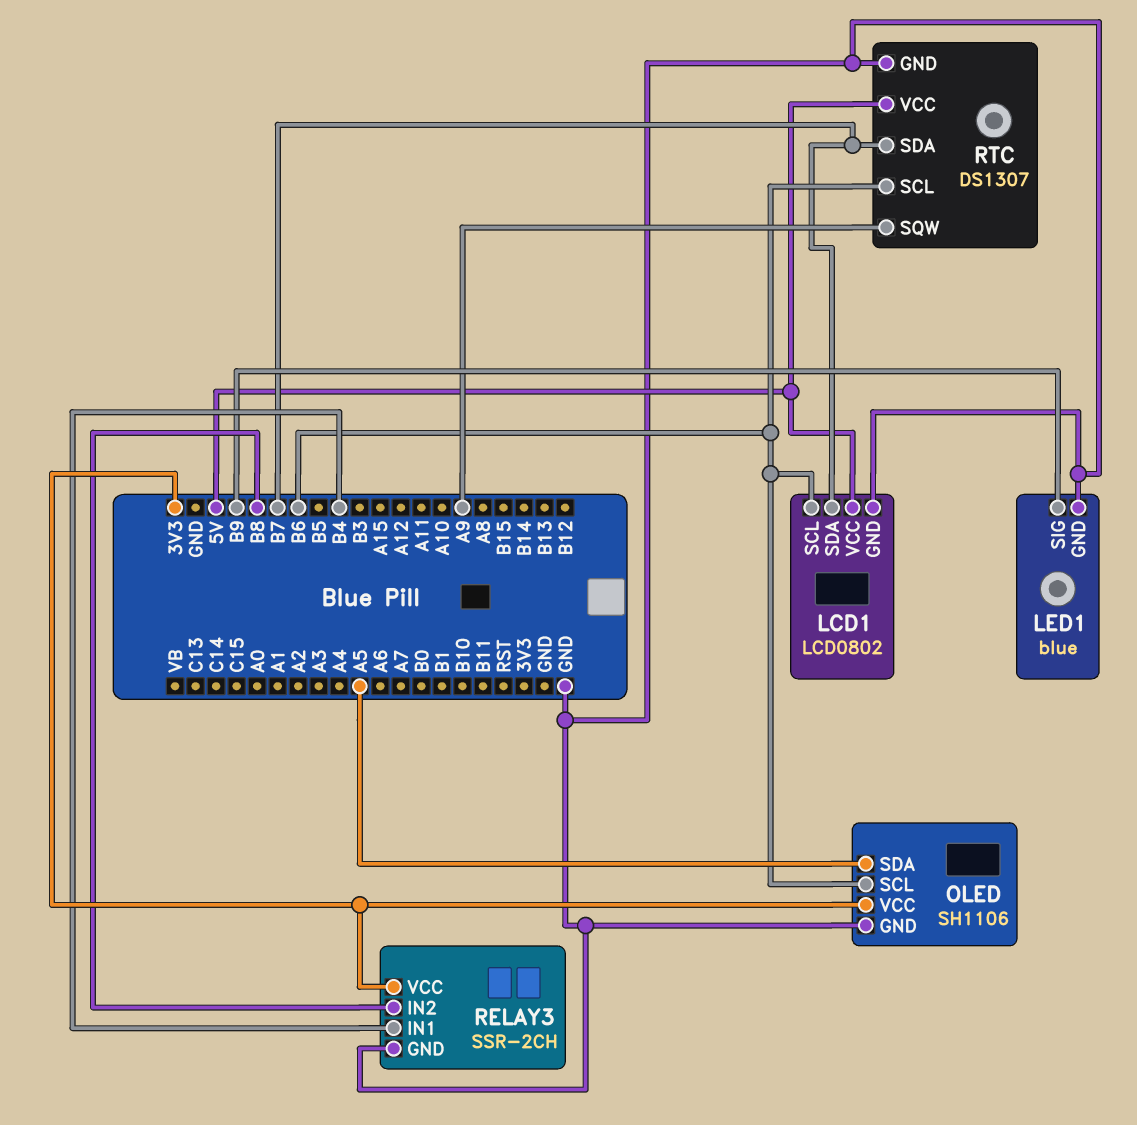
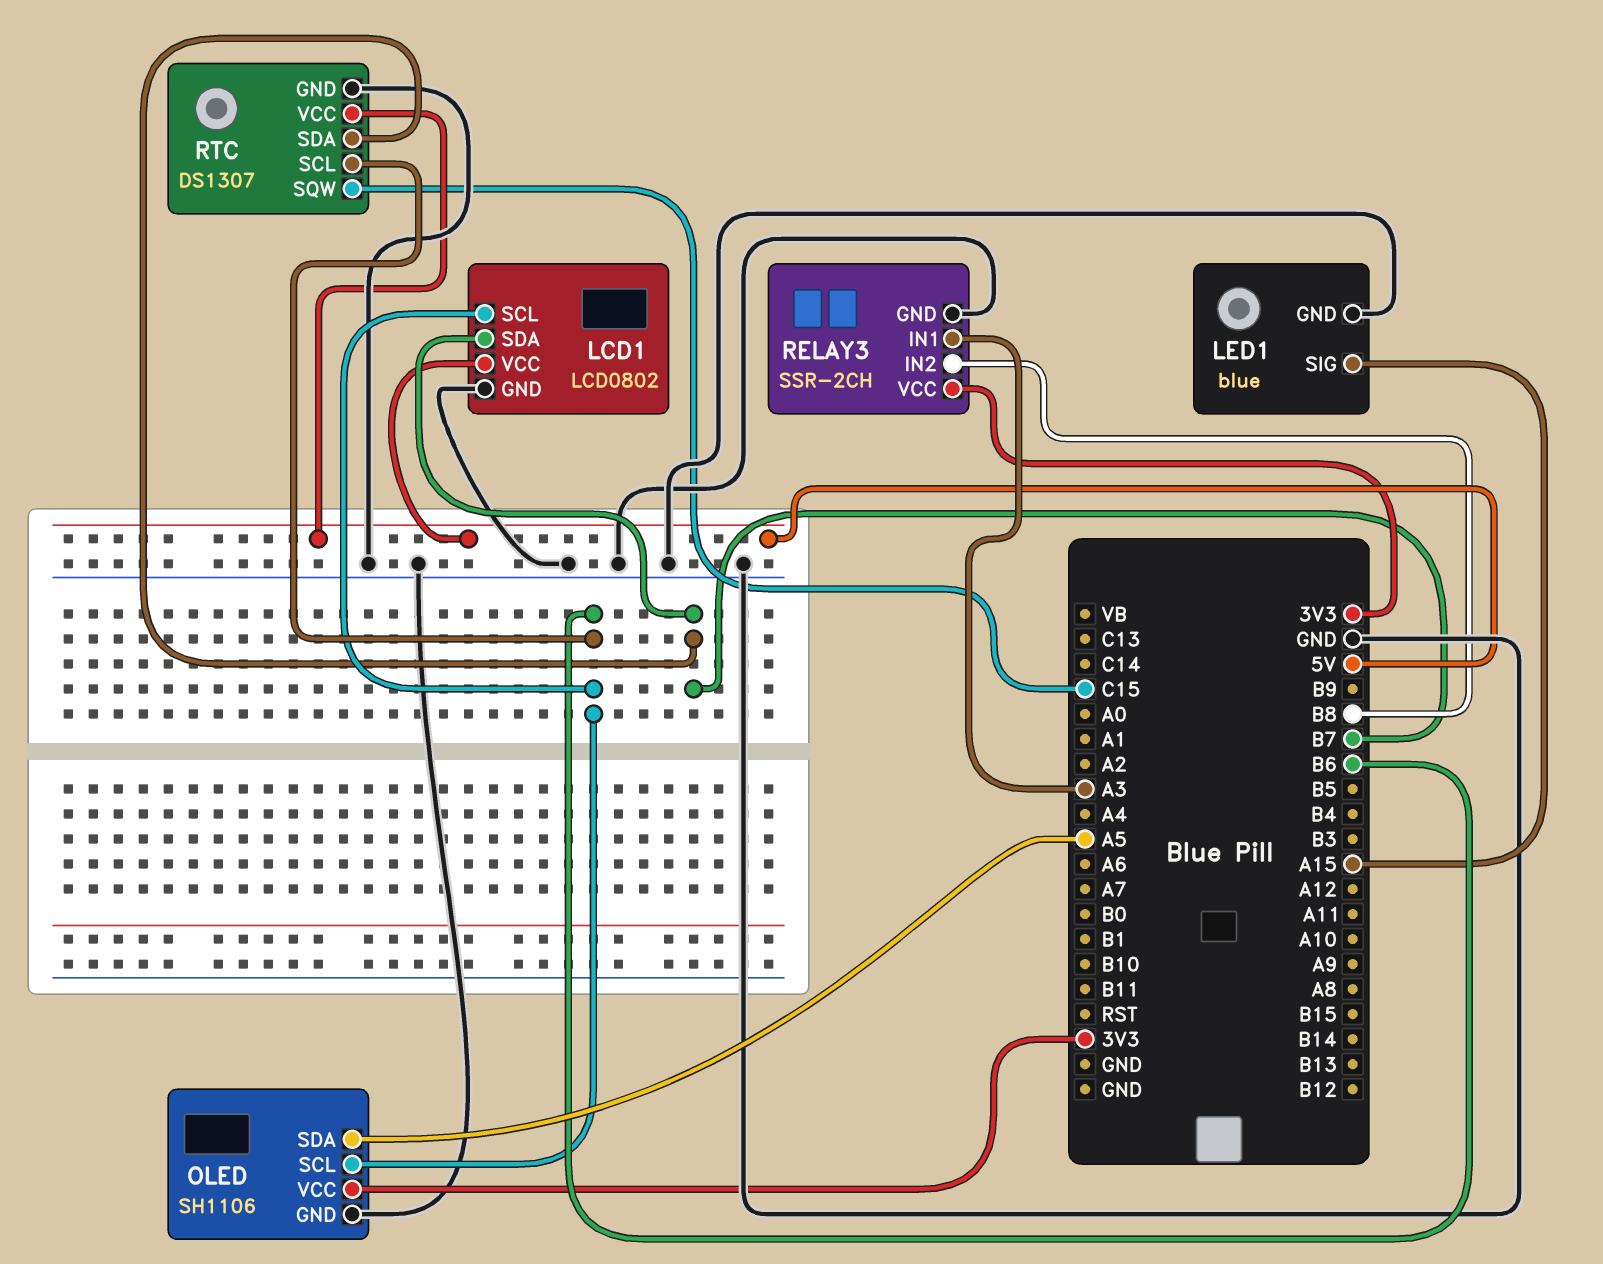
LED1 pin SIG: B9 -> A15
RELAY3 pin IN1: B4 -> A3
RTC pin SQW: A9 -> C15

